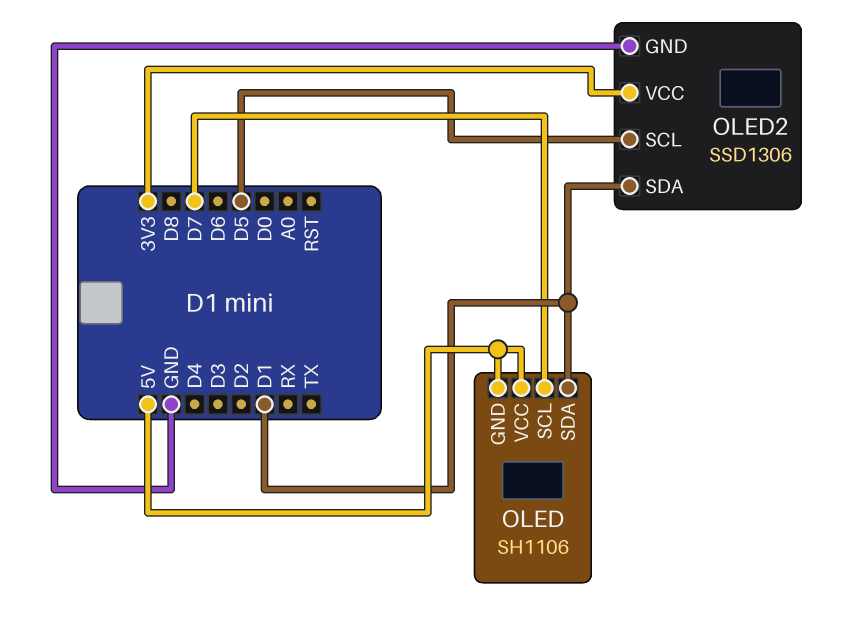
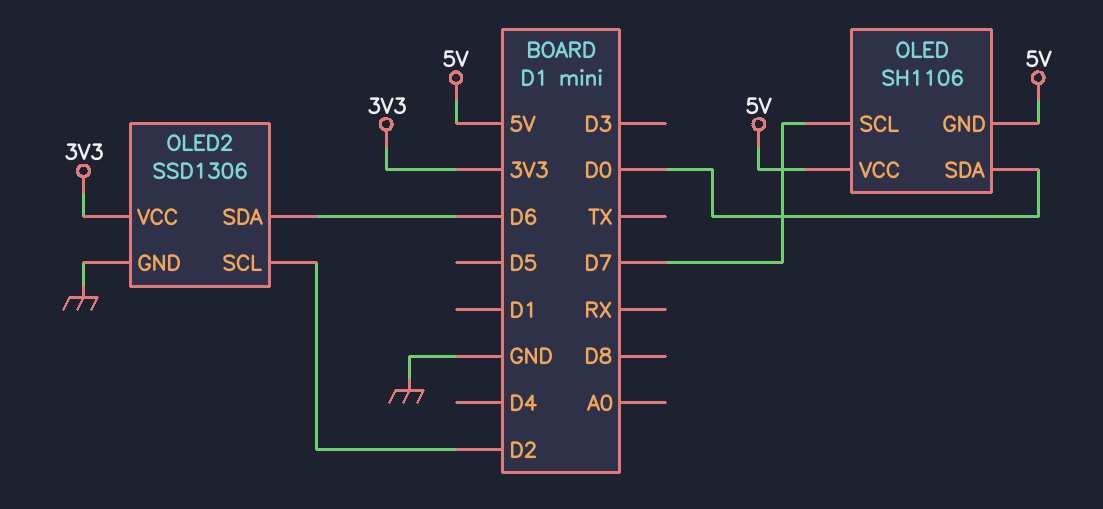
OLED pin SDA: D1 -> D0
OLED2 pin SCL: D5 -> D2
OLED2 pin SDA: D1 -> D6

